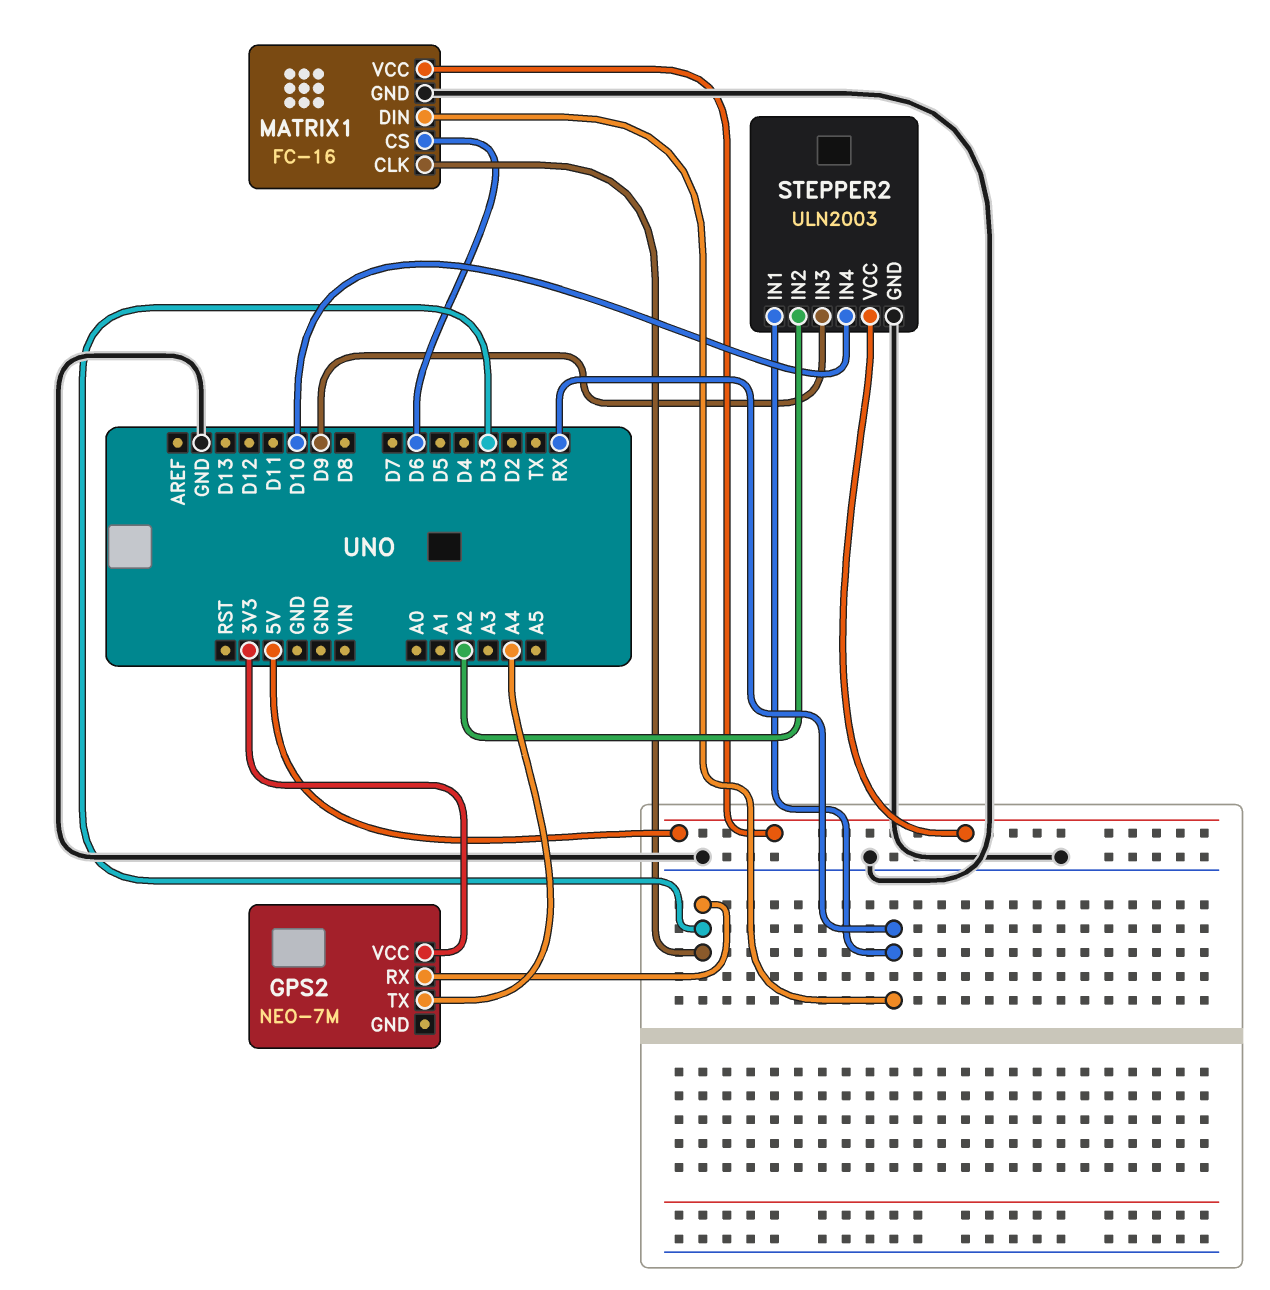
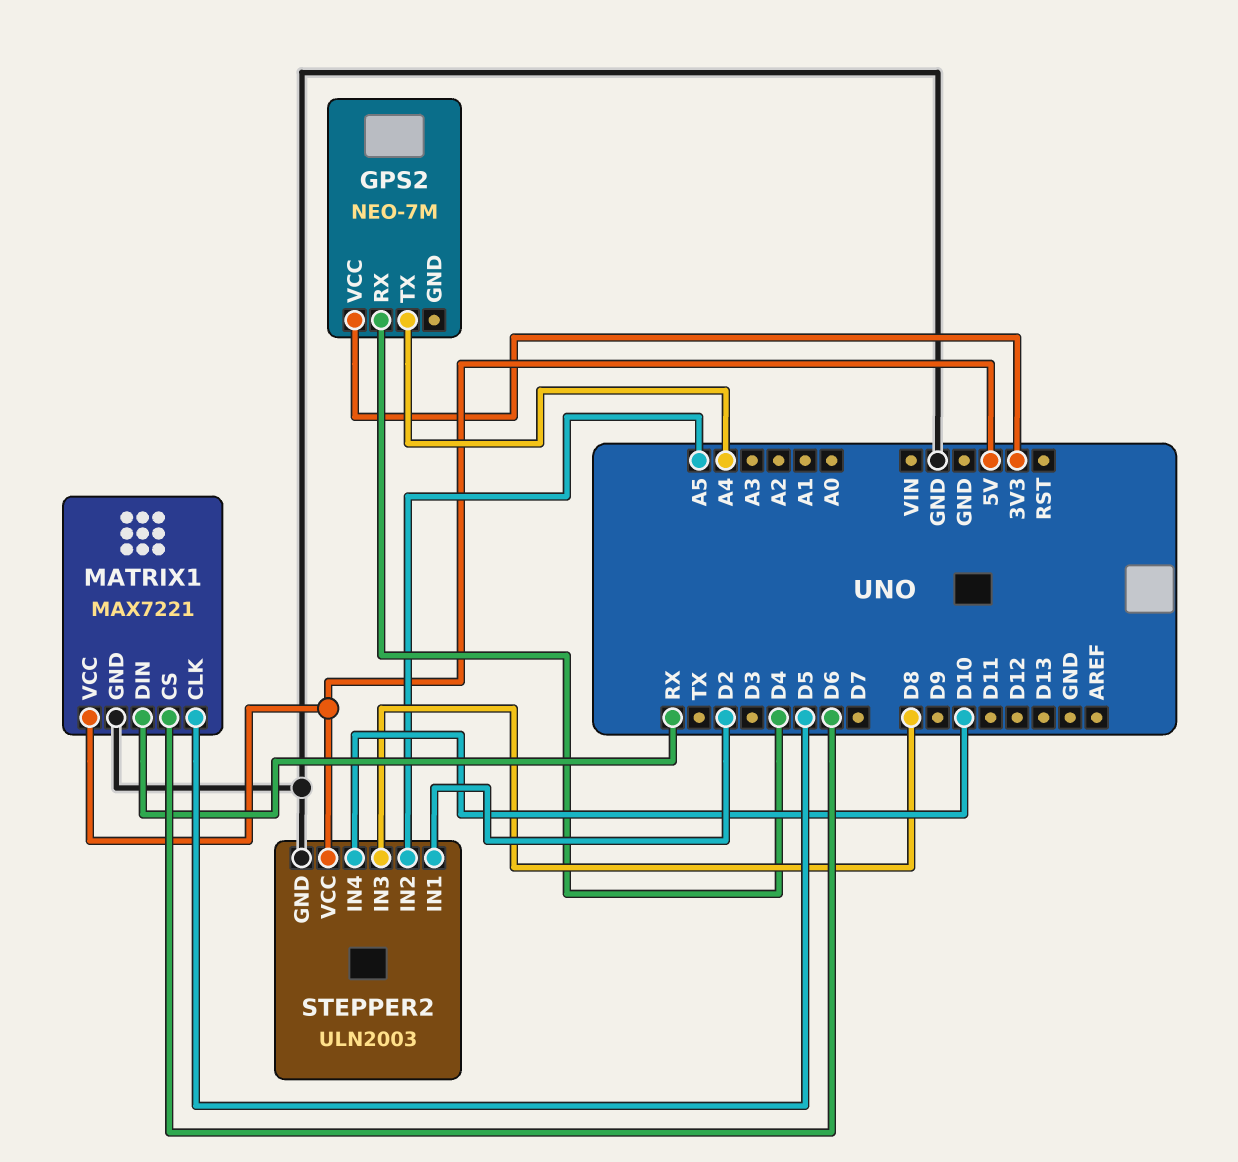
GPS2 pin RX: D3 -> D4
MATRIX1: FC-16 -> MAX7221
MATRIX1 pin CLK: D3 -> D5
STEPPER2 pin IN1: RX -> D2
STEPPER2 pin IN2: A2 -> A5
STEPPER2 pin IN3: D9 -> D8

